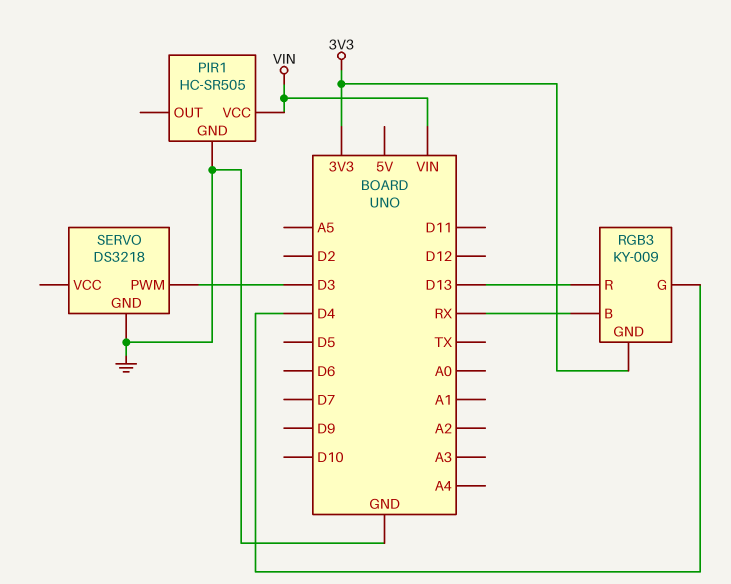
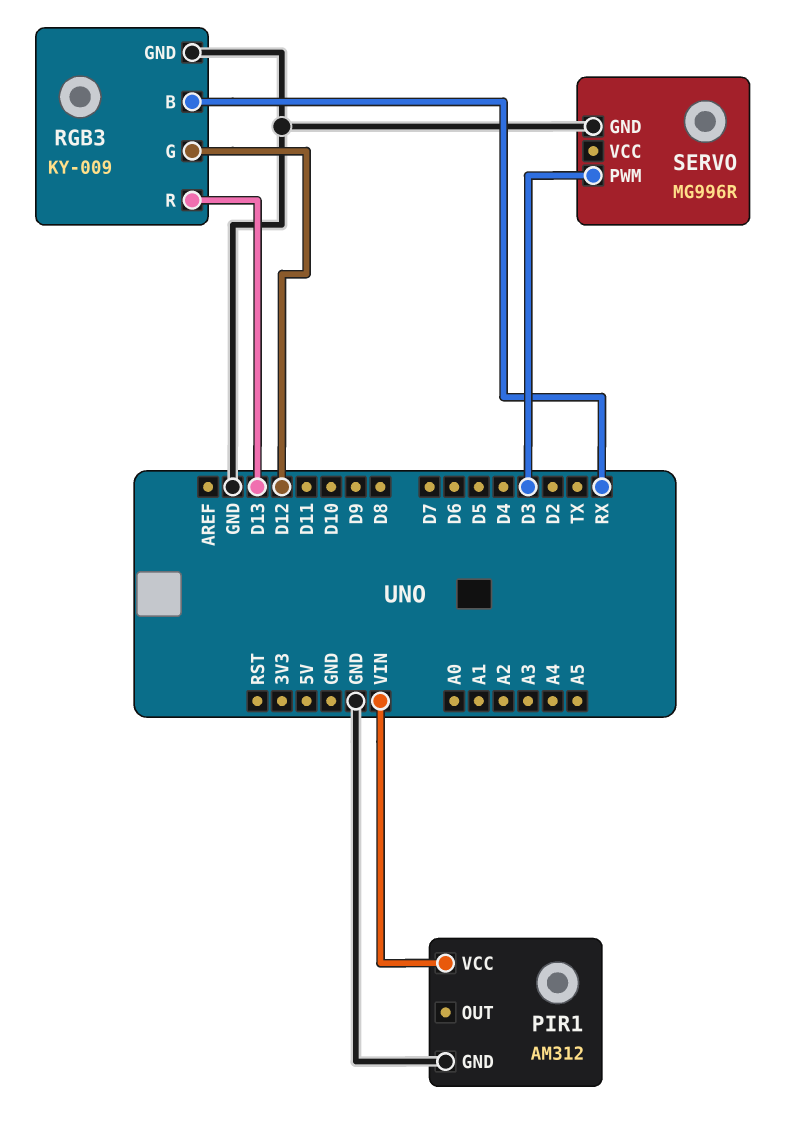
PIR1: HC-SR505 -> AM312
RGB3 pin G: D4 -> D12
RGB3 pin GND: 3V3 -> GND
SERVO: DS3218 -> MG996R

